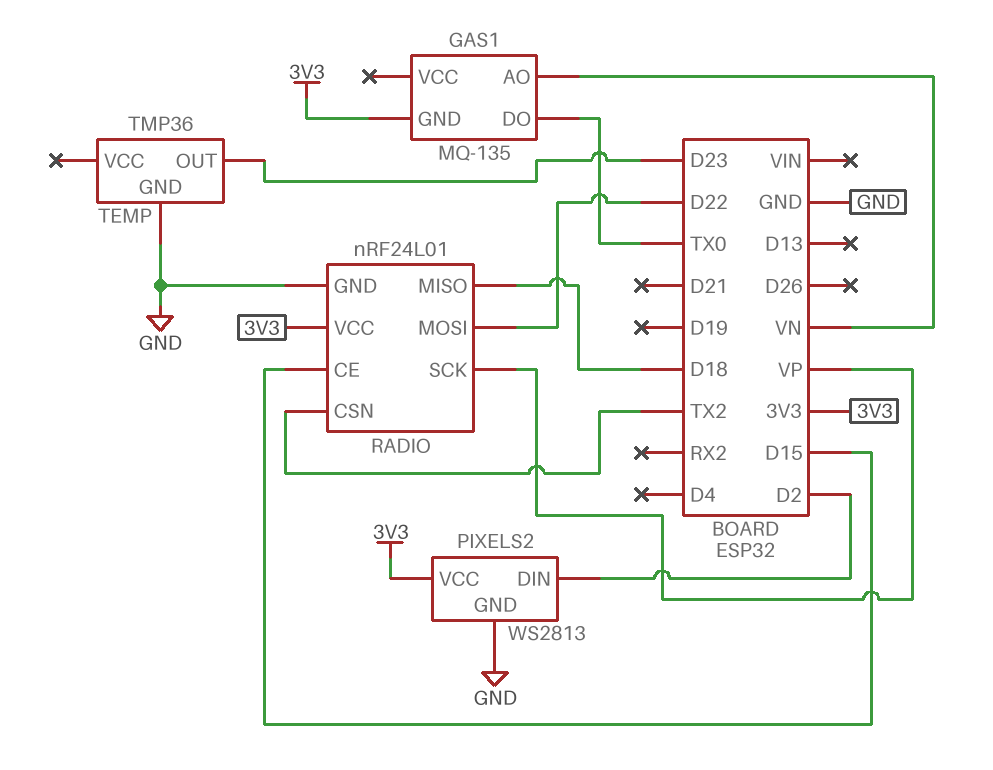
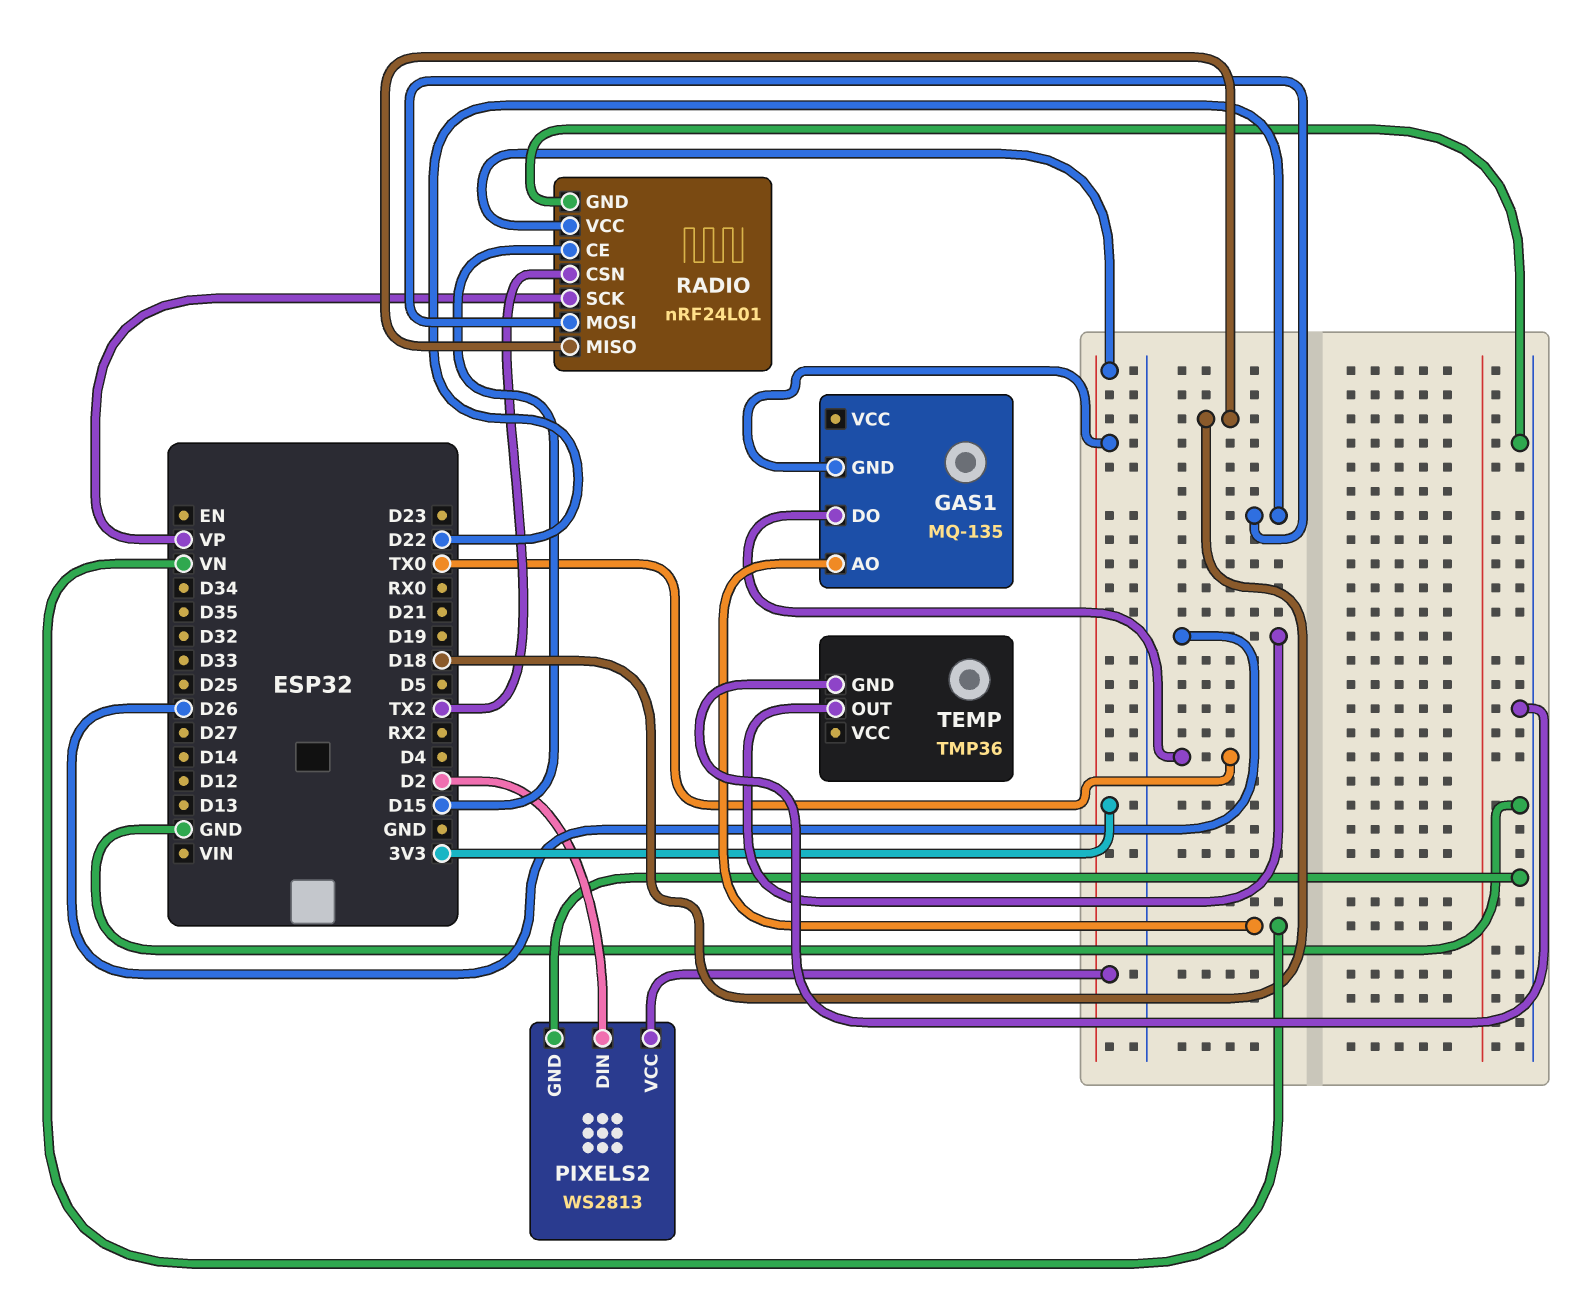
TEMP pin OUT: D23 -> D26

